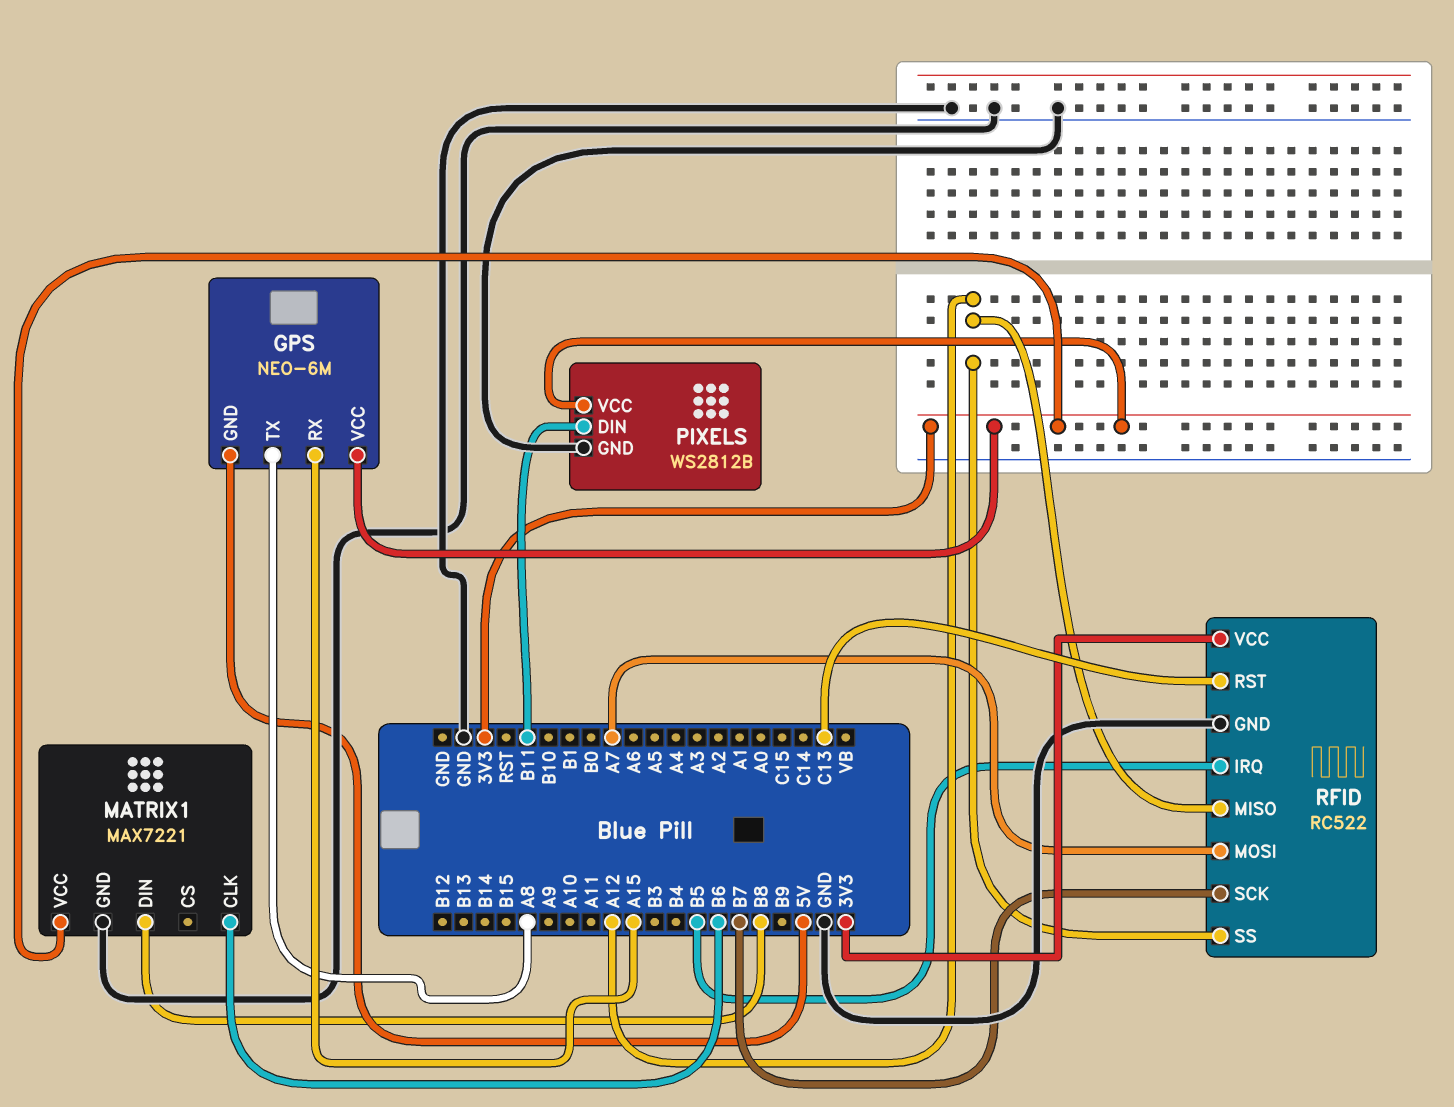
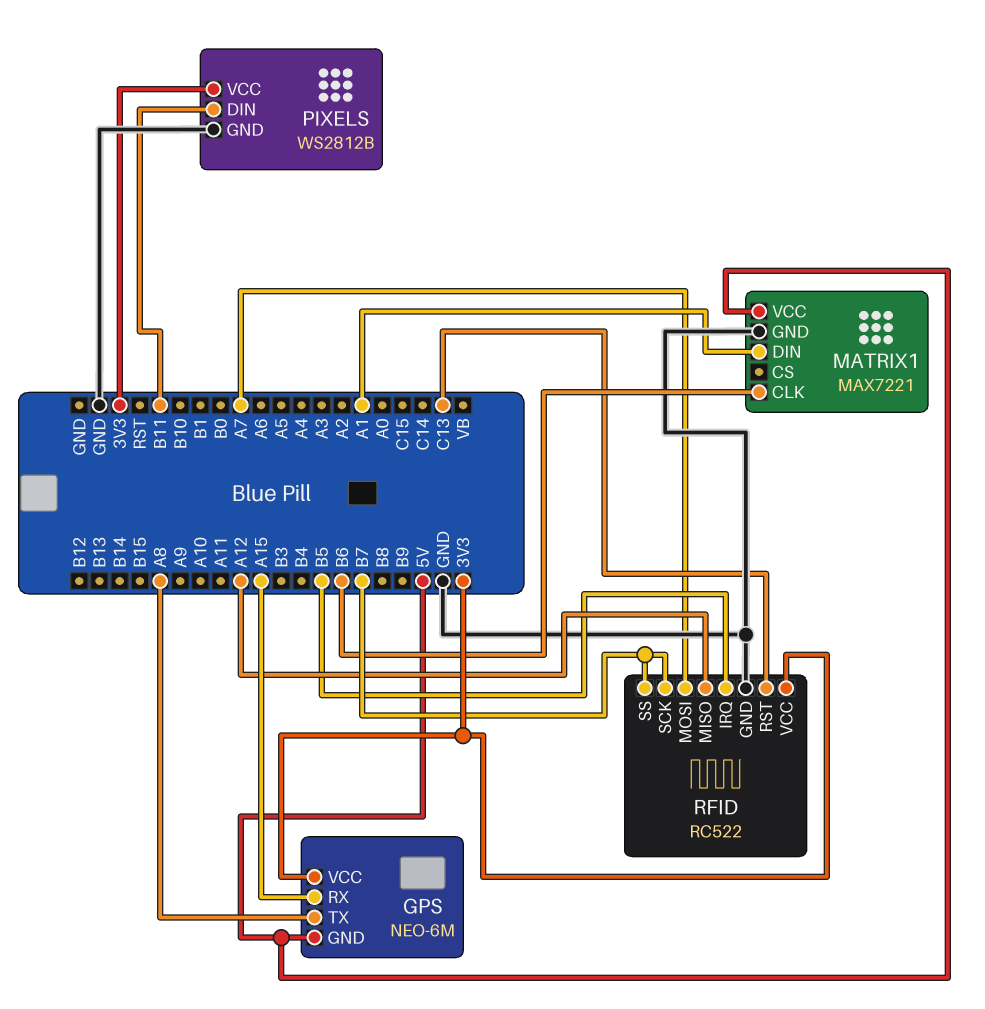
MATRIX1 pin DIN: B8 -> A1
MATRIX1 pin VCC: 3V3 -> 5V
RFID pin SS: A12 -> B7

